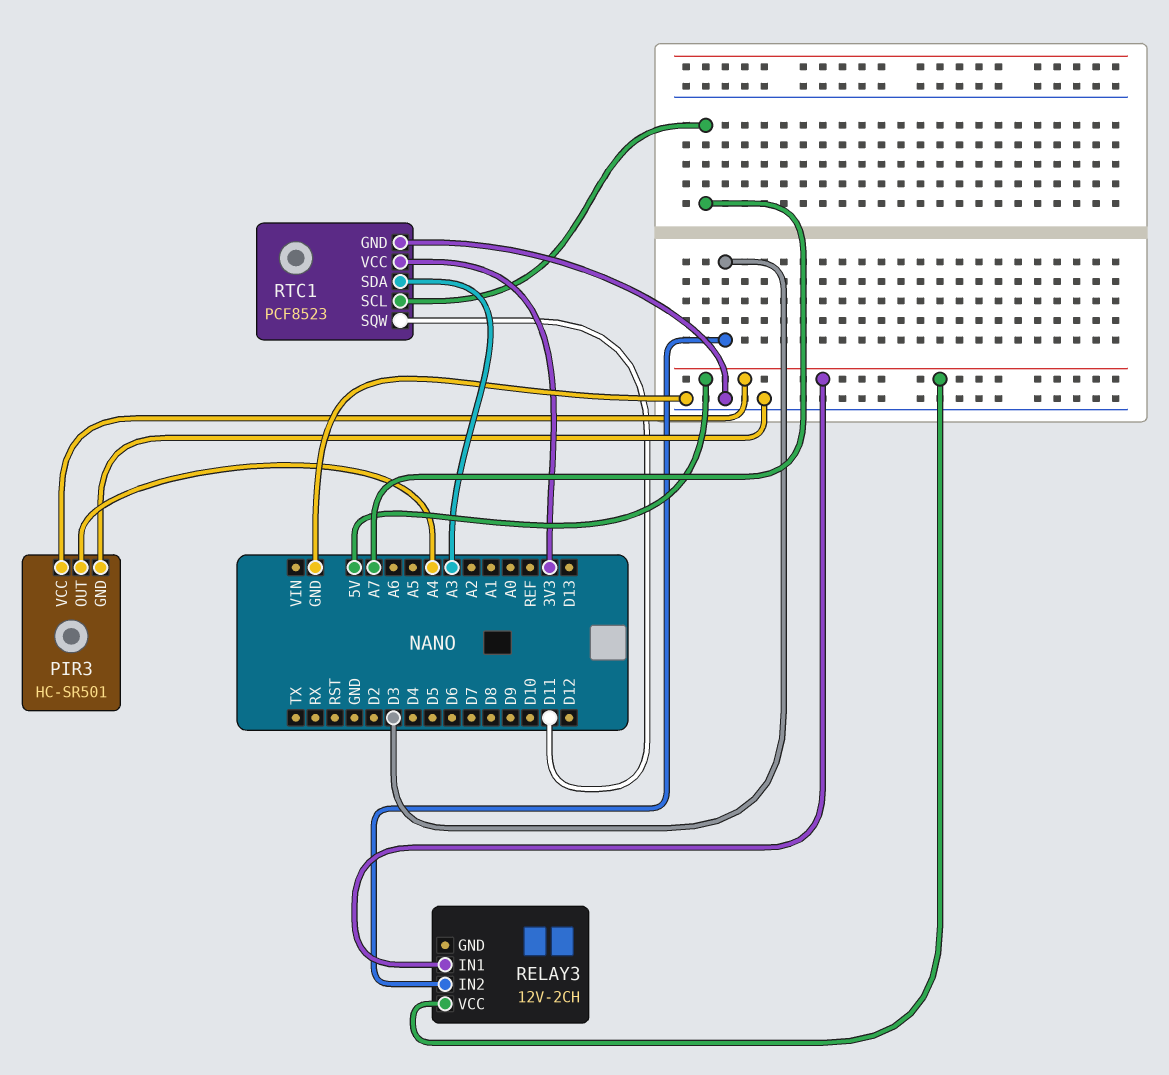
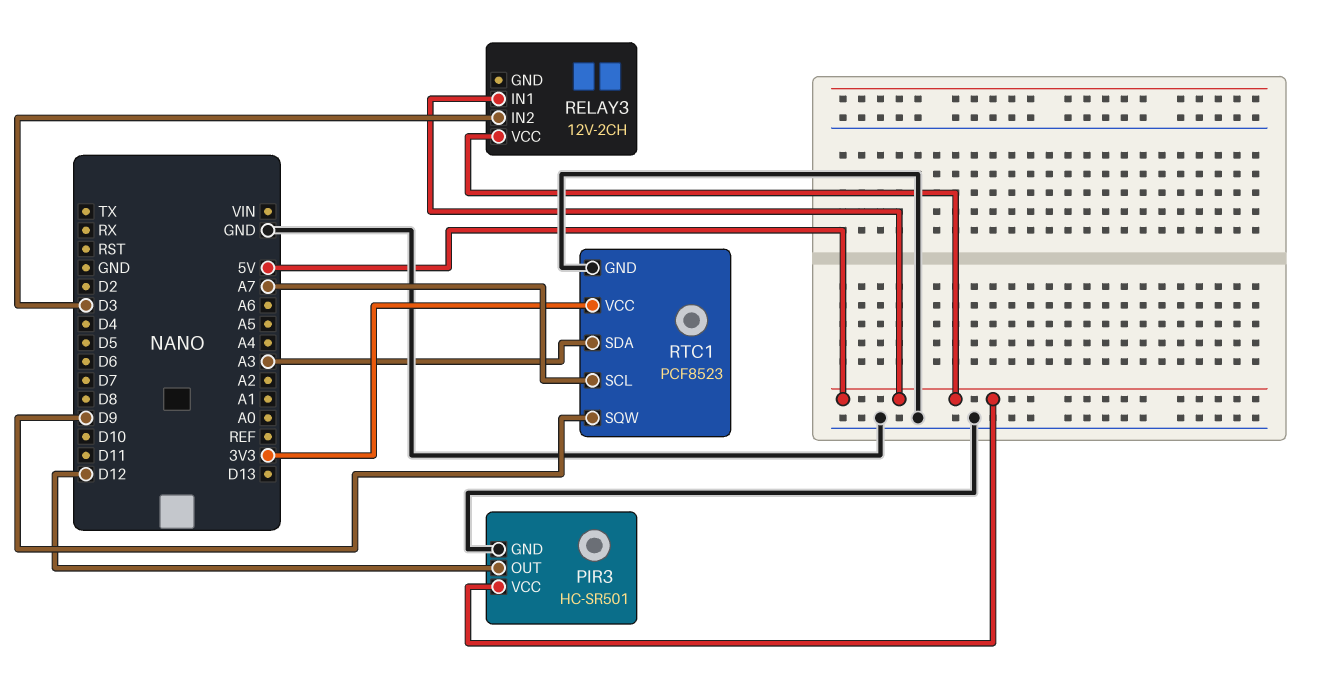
PIR3 pin OUT: A4 -> D12
RTC1 pin SQW: D11 -> D9

